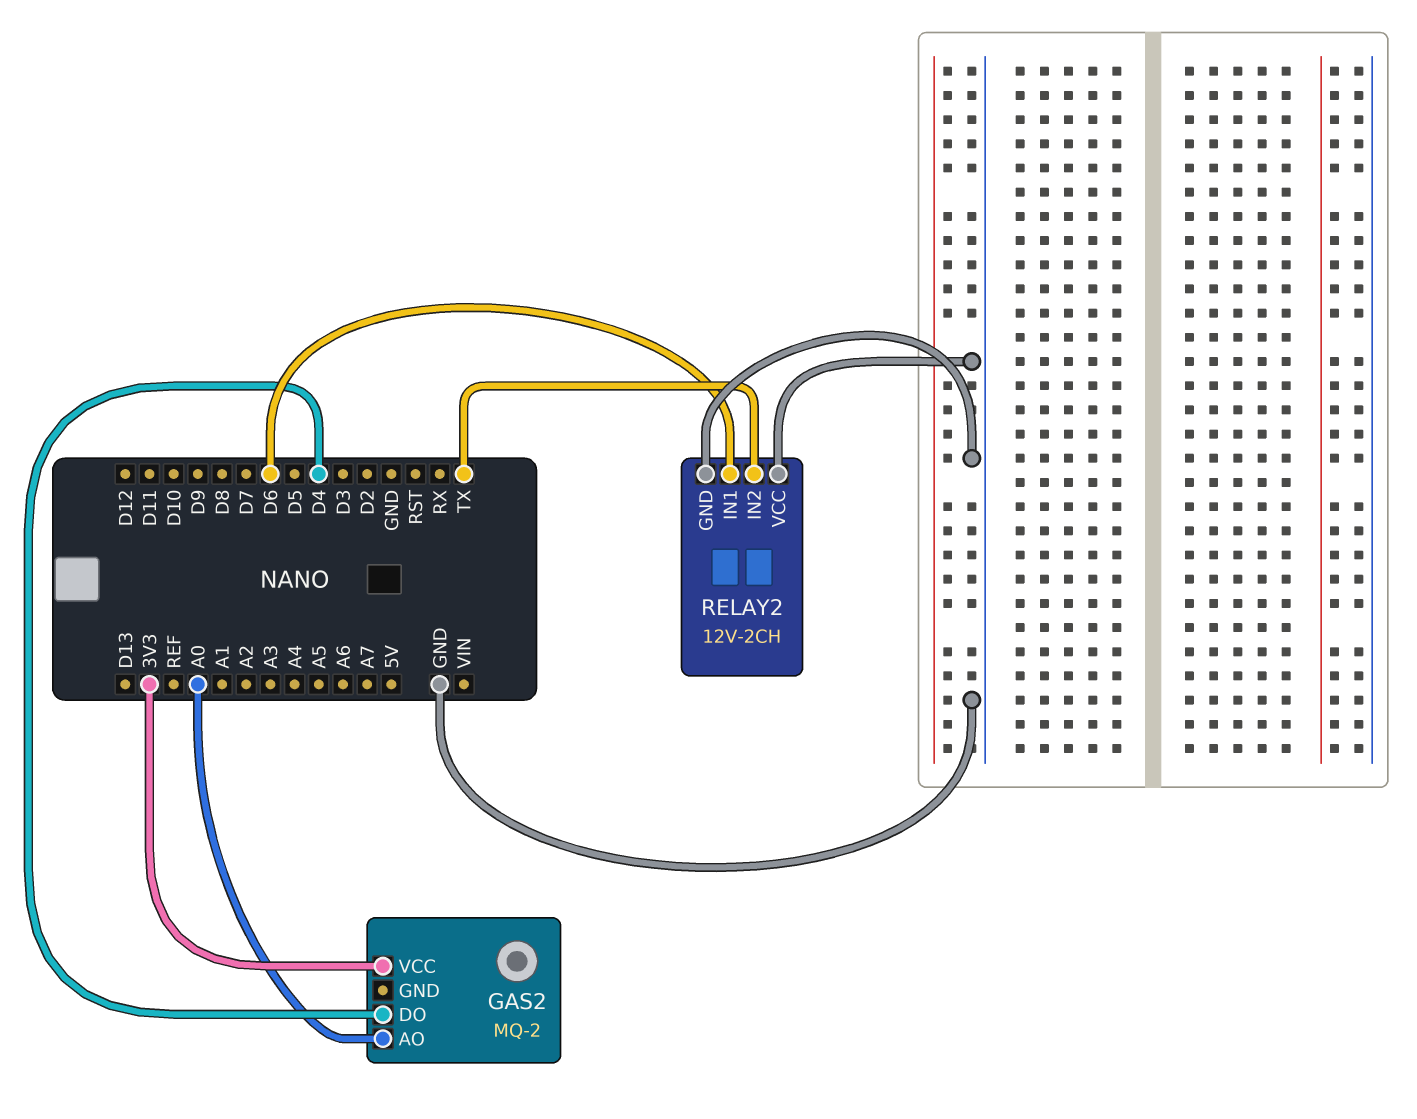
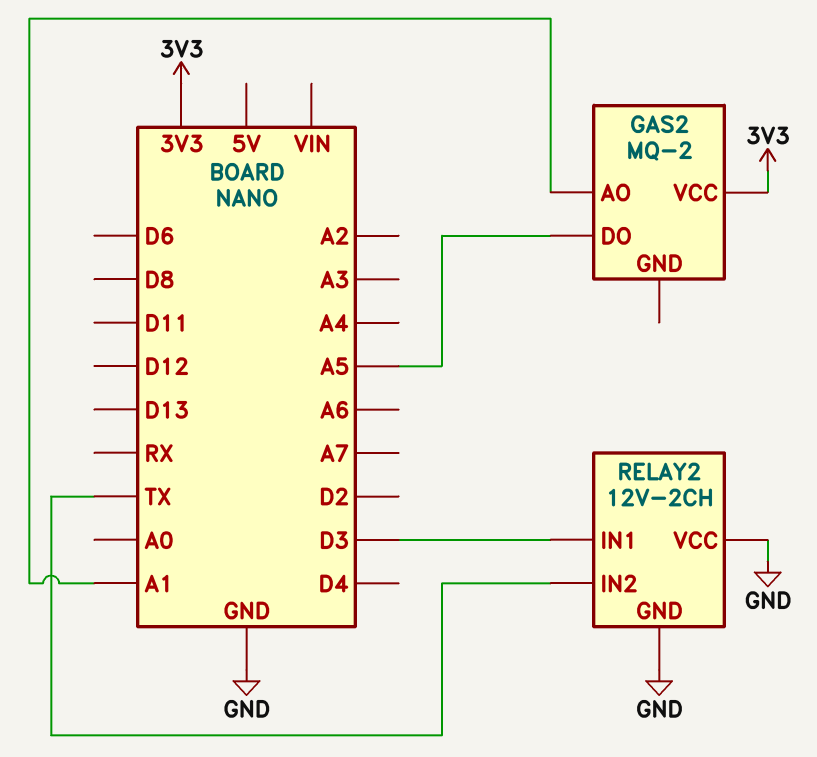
GAS2 pin AO: A0 -> A1
GAS2 pin DO: D4 -> A5
RELAY2 pin IN1: D6 -> D3

